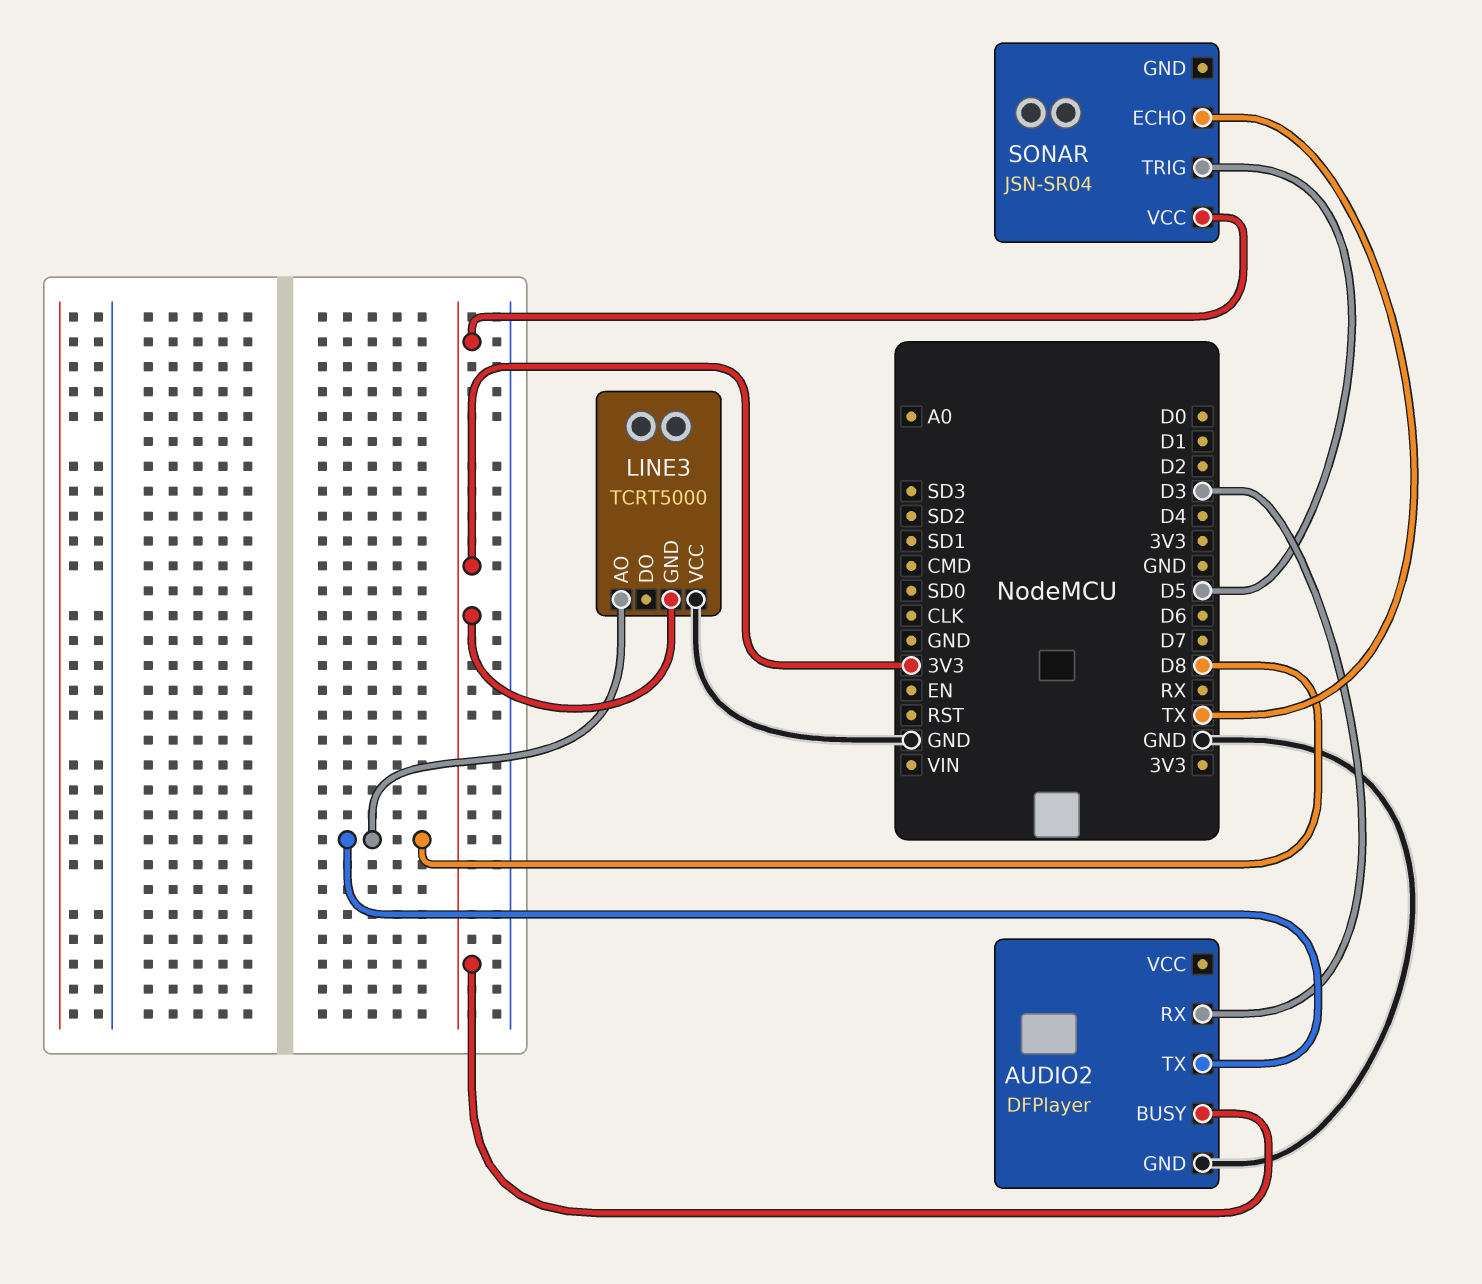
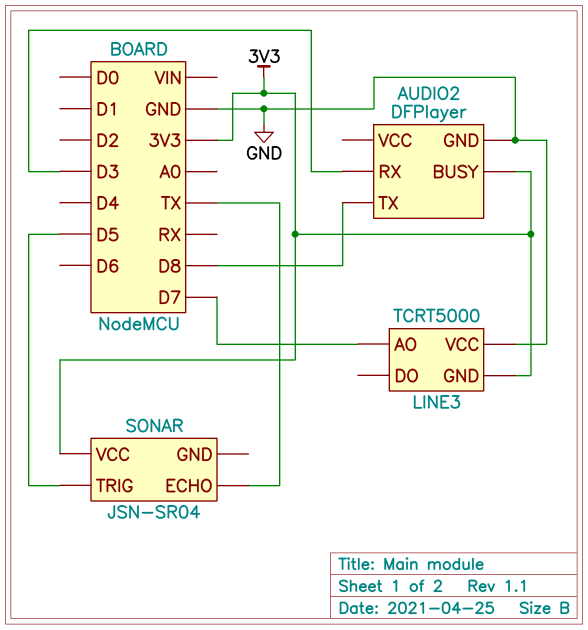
LINE3 pin AO: D8 -> D7

